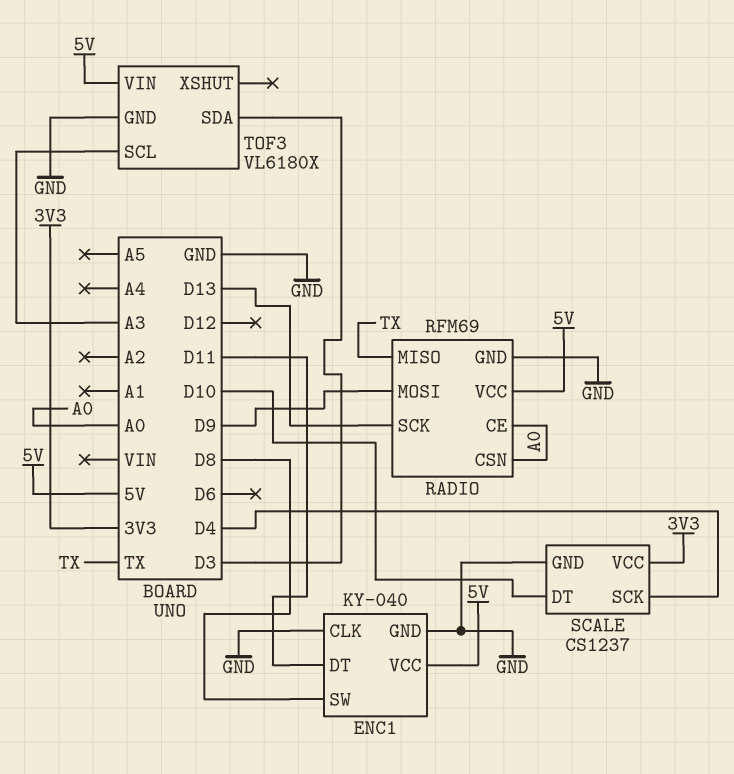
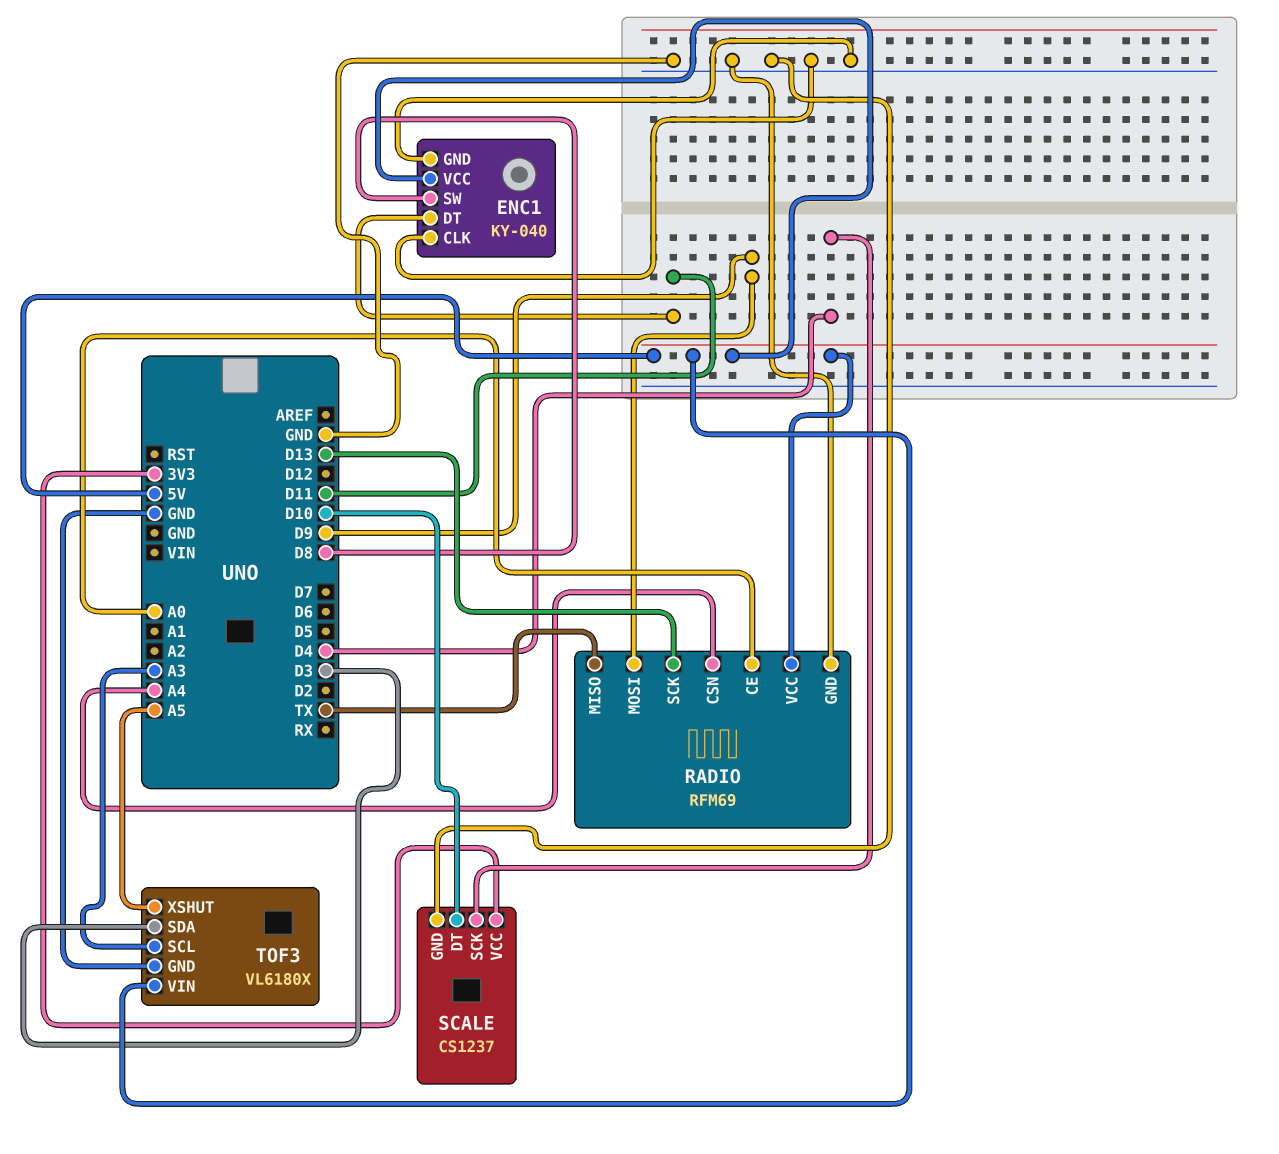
RADIO pin CSN: A0 -> A4
TOF3 pin XSHUT: none -> A5

